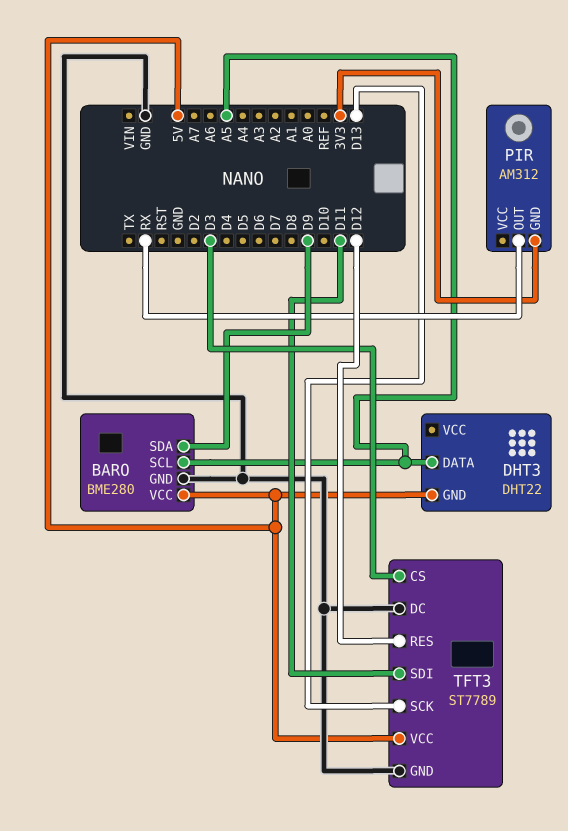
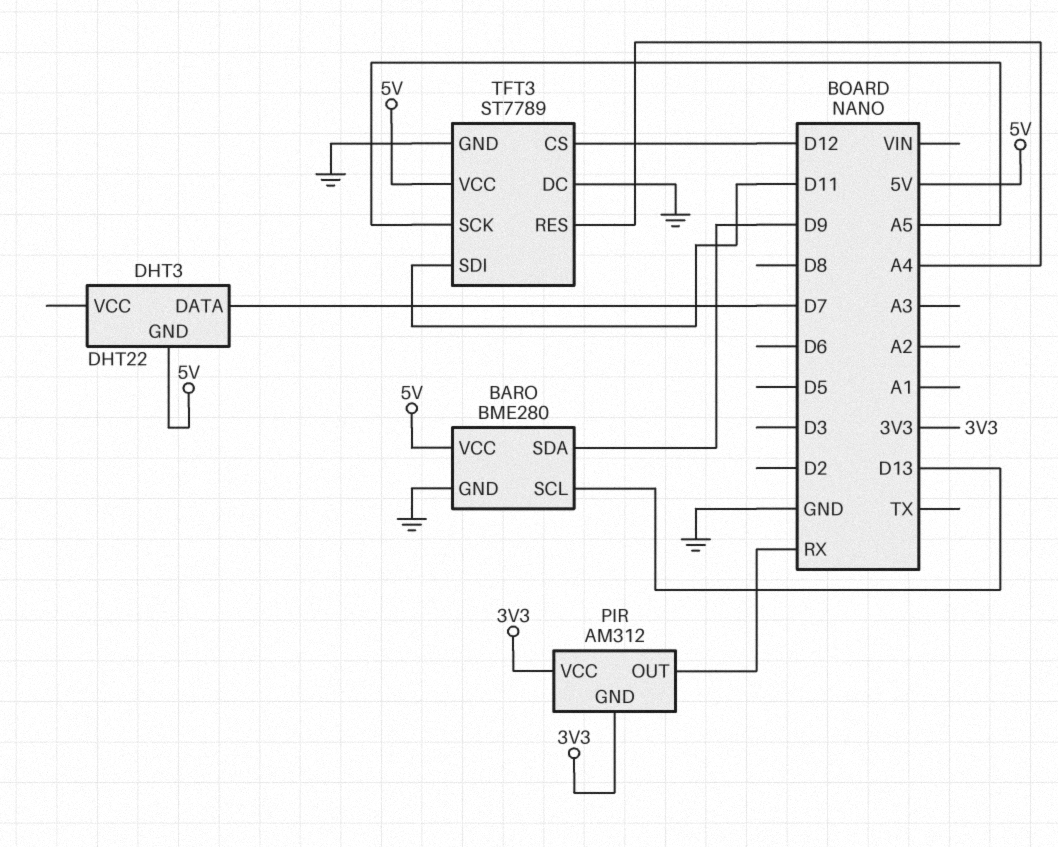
BARO pin SCL: A5 -> D13
DHT3 pin DATA: A5 -> D7
PIR pin VCC: none -> 3V3
TFT3 pin CS: D3 -> D12
TFT3 pin RES: D12 -> A4
TFT3 pin SCK: D13 -> A5

